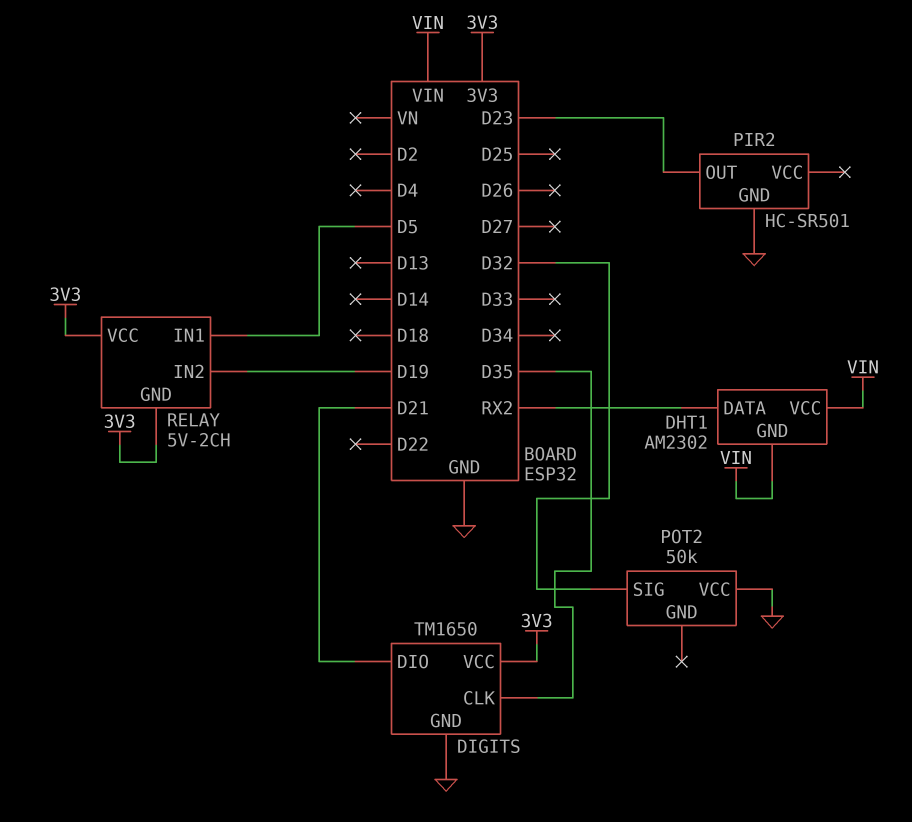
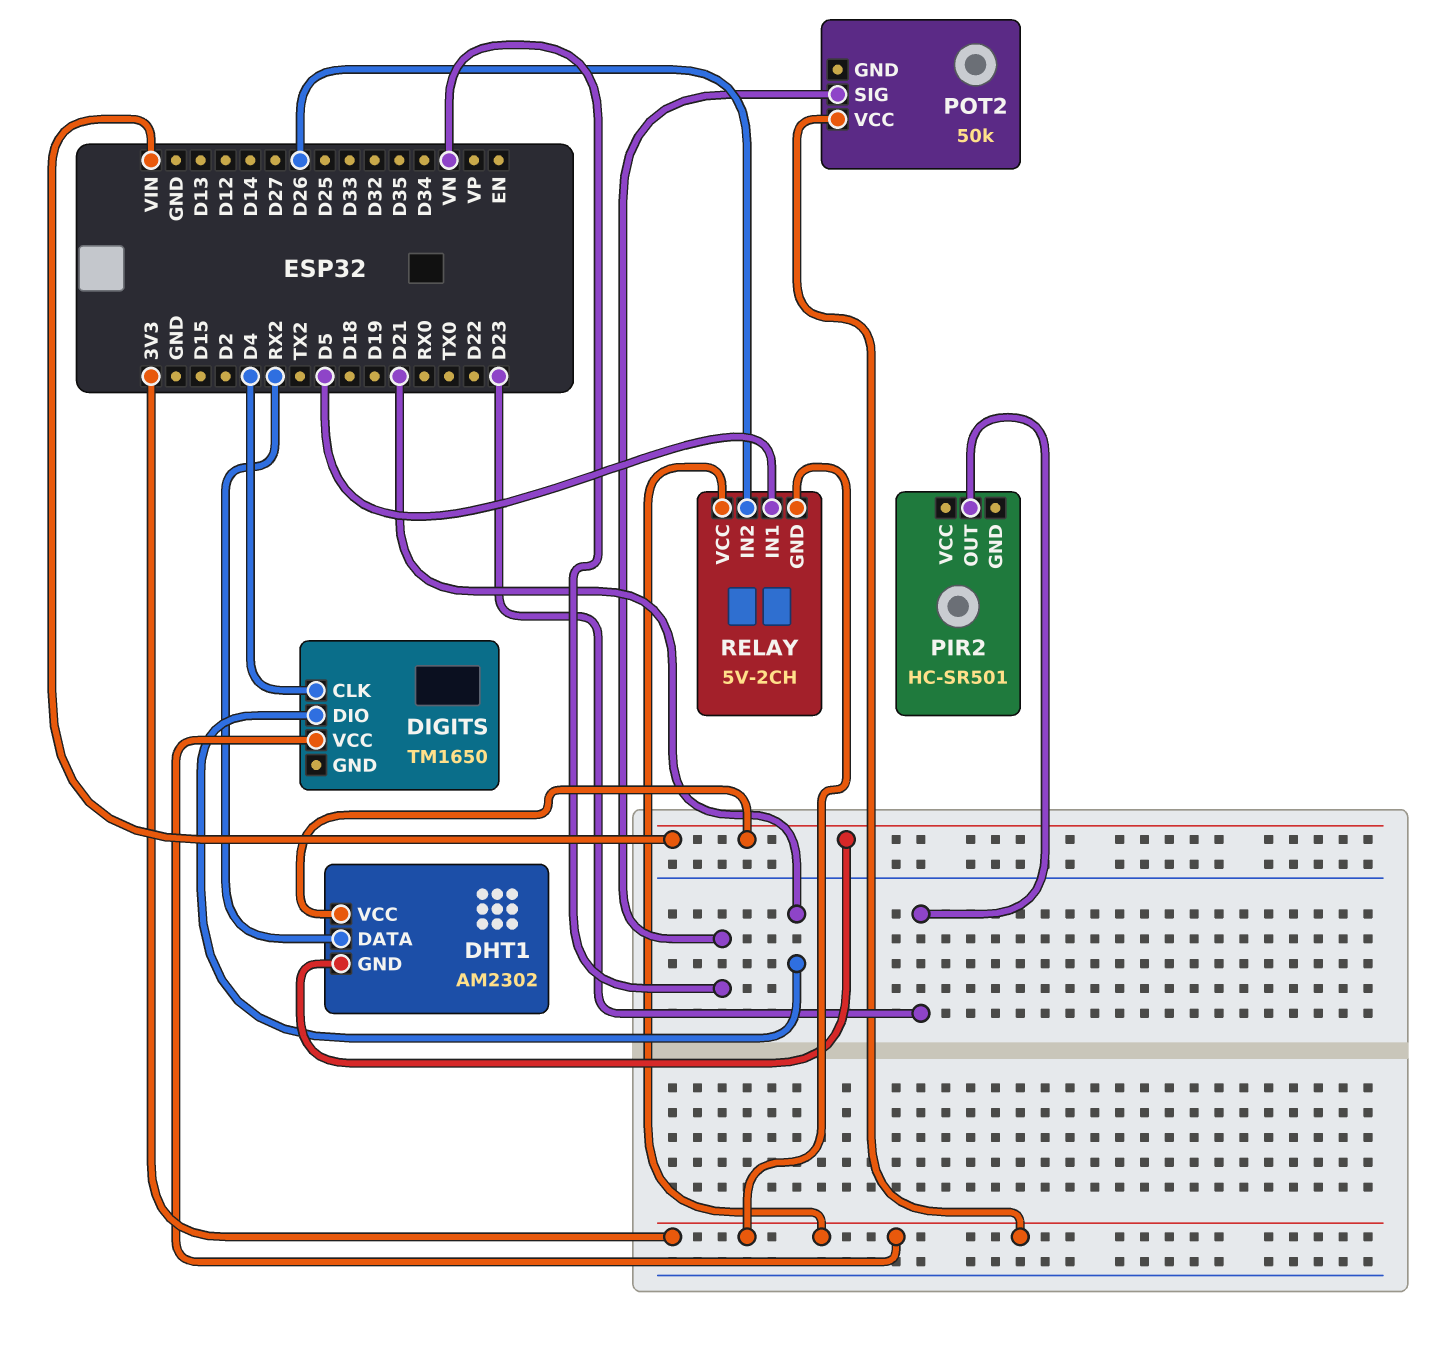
DIGITS pin CLK: D35 -> D4
DIGITS pin GND: GND -> none
PIR2 pin GND: GND -> none
POT2 pin SIG: D32 -> VN
POT2 pin VCC: GND -> 3V3
RELAY pin IN2: D19 -> D26

